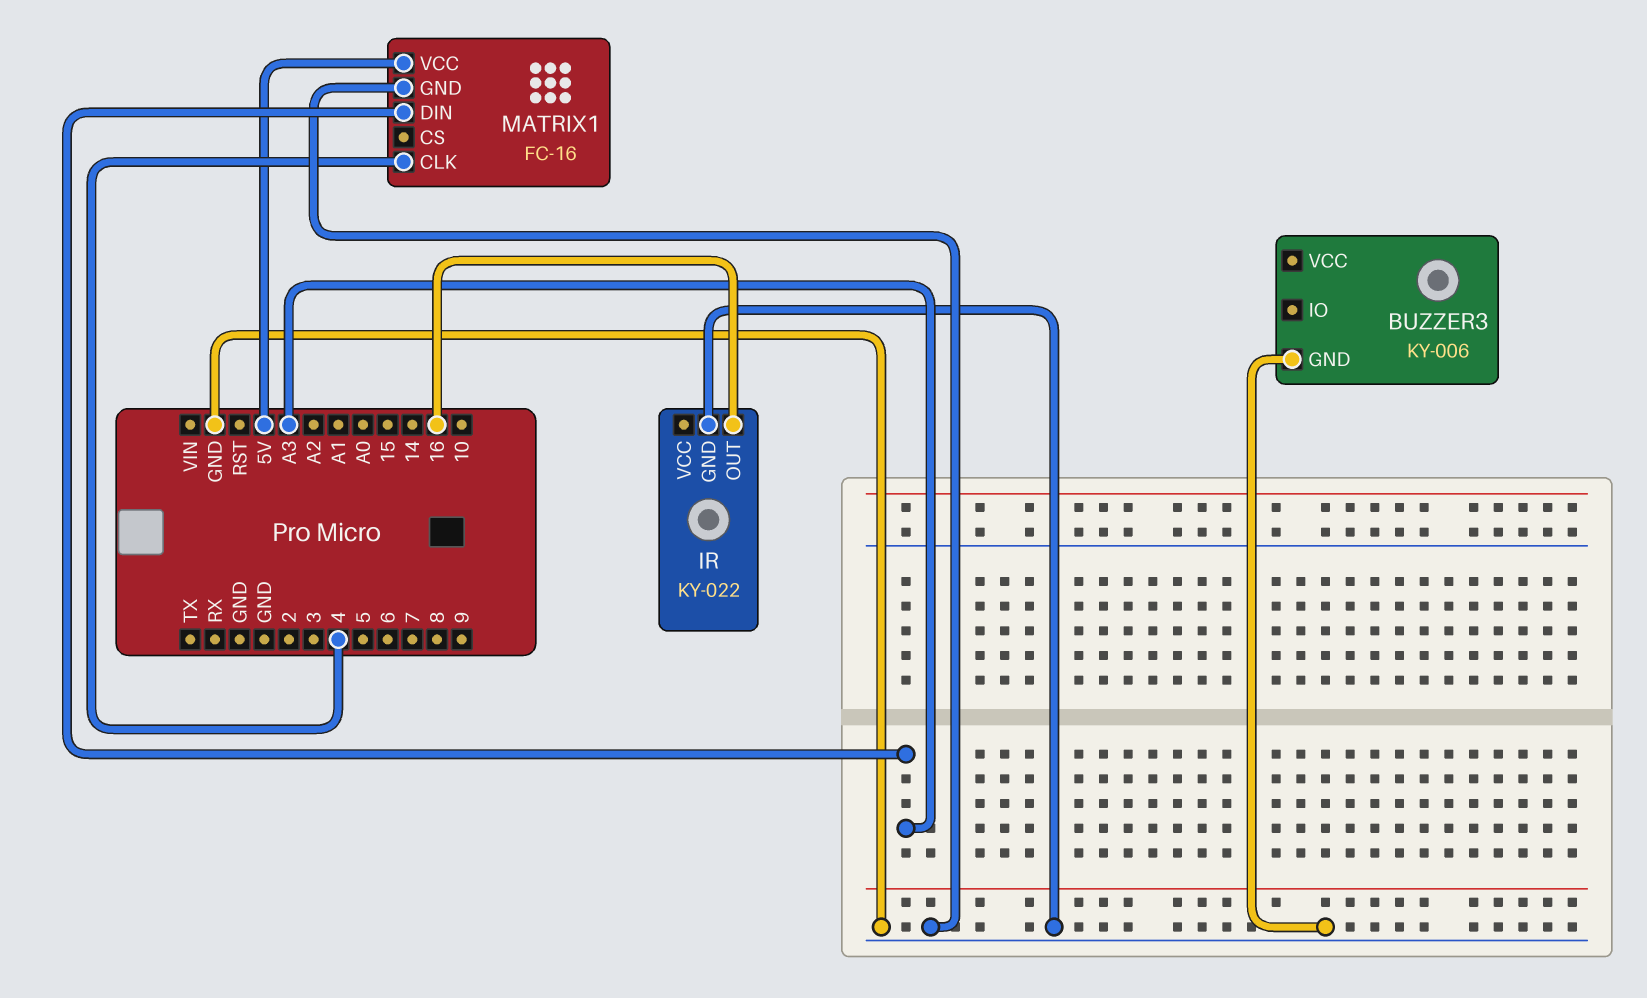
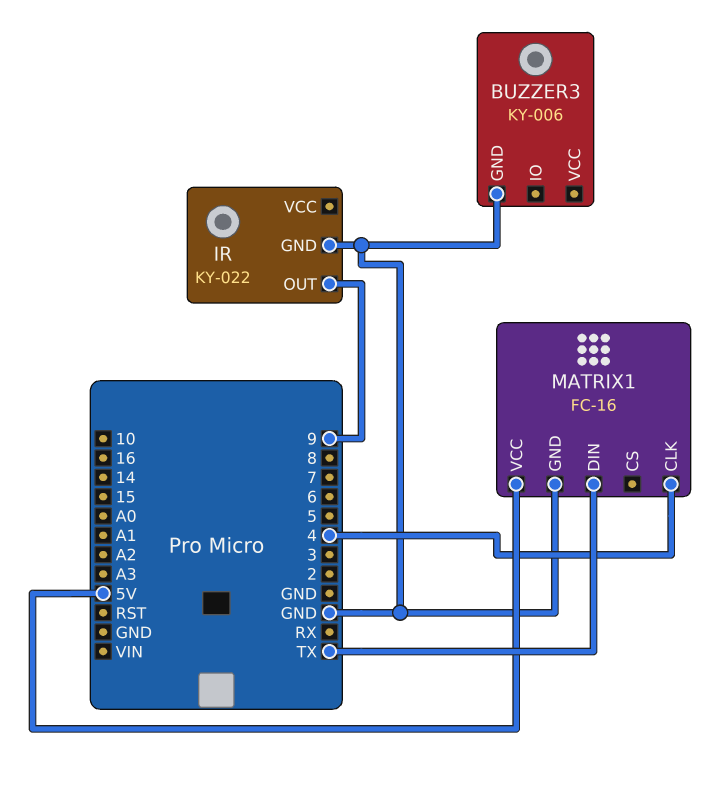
IR pin OUT: 16 -> 9
MATRIX1 pin DIN: A3 -> TX

